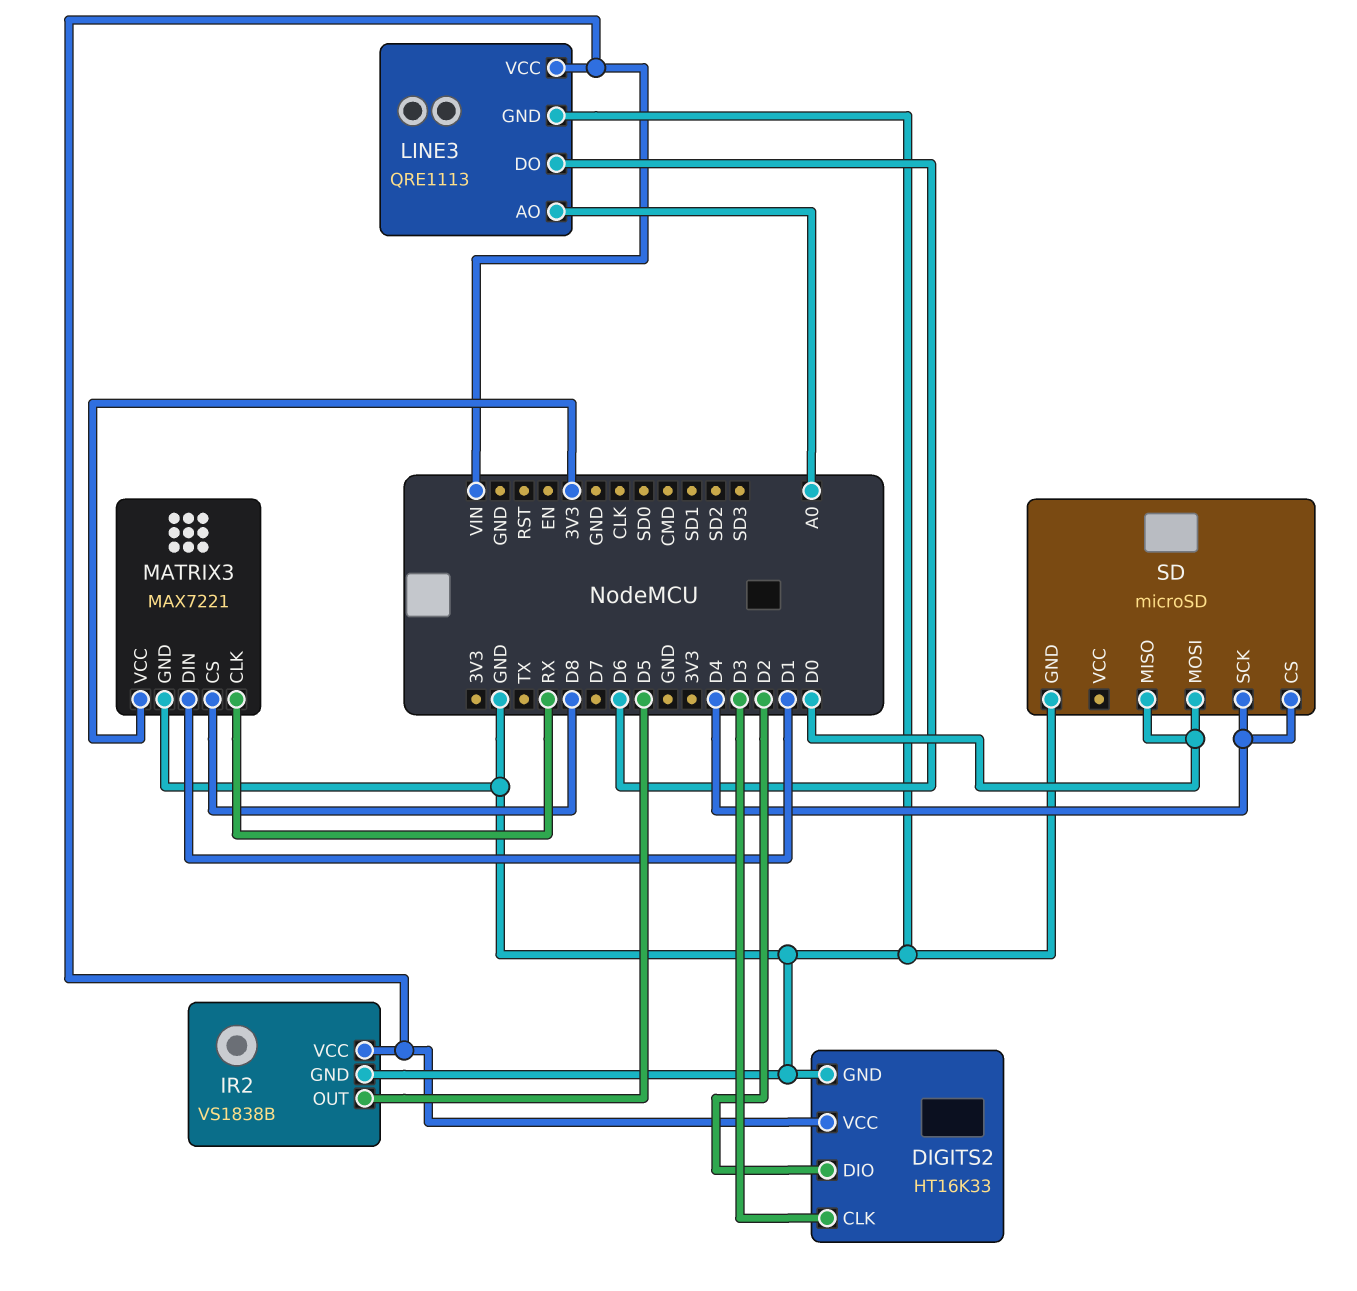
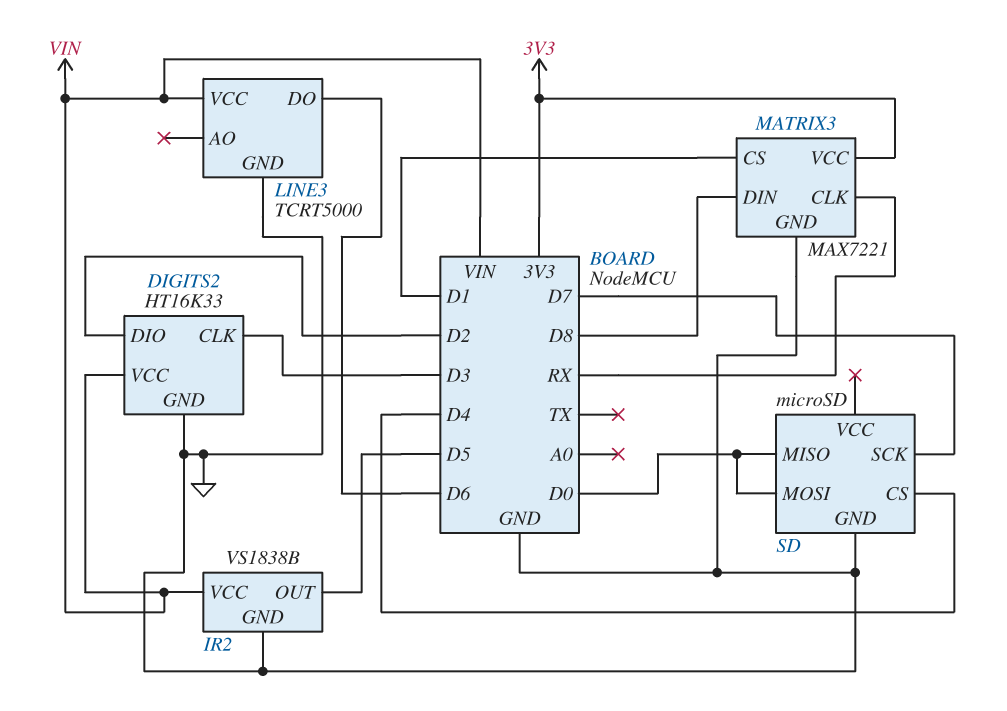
LINE3: QRE1113 -> TCRT5000
LINE3 pin AO: A0 -> none
MATRIX3 pin CS: D8 -> D1
MATRIX3 pin DIN: D1 -> D8
SD pin SCK: D4 -> D7

